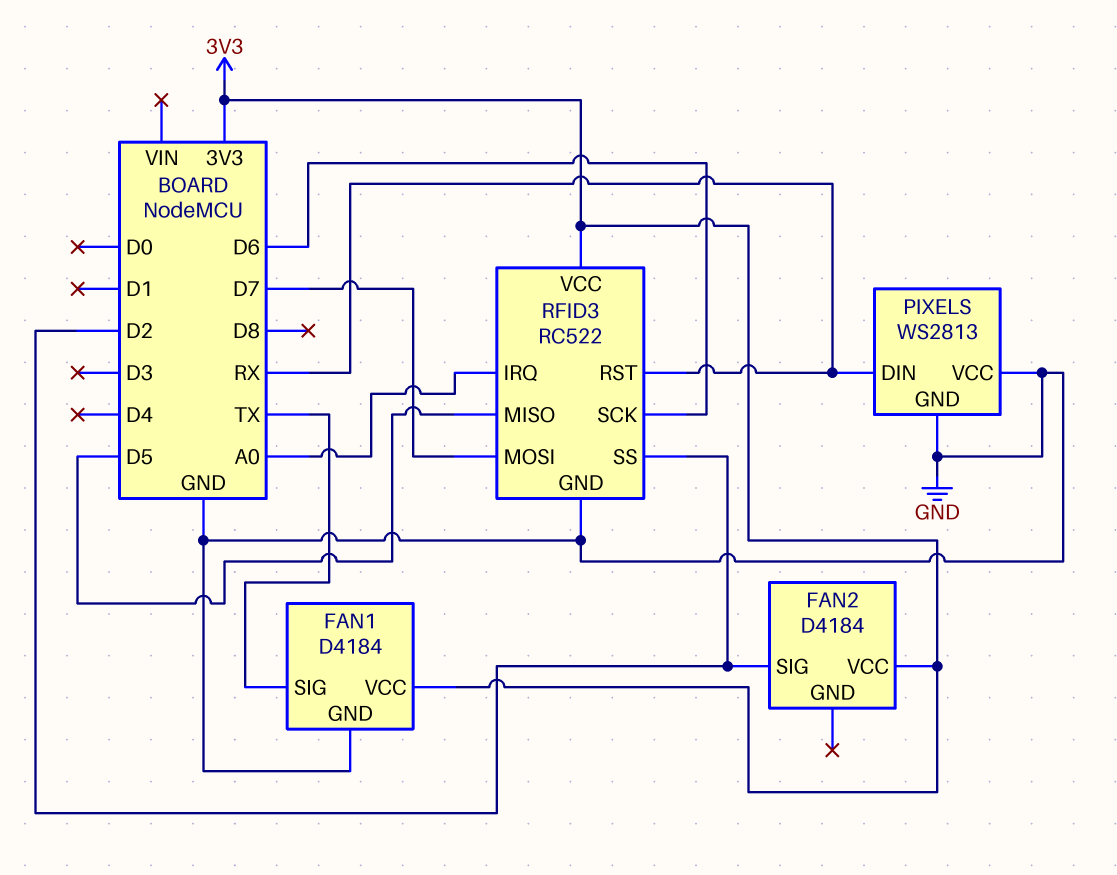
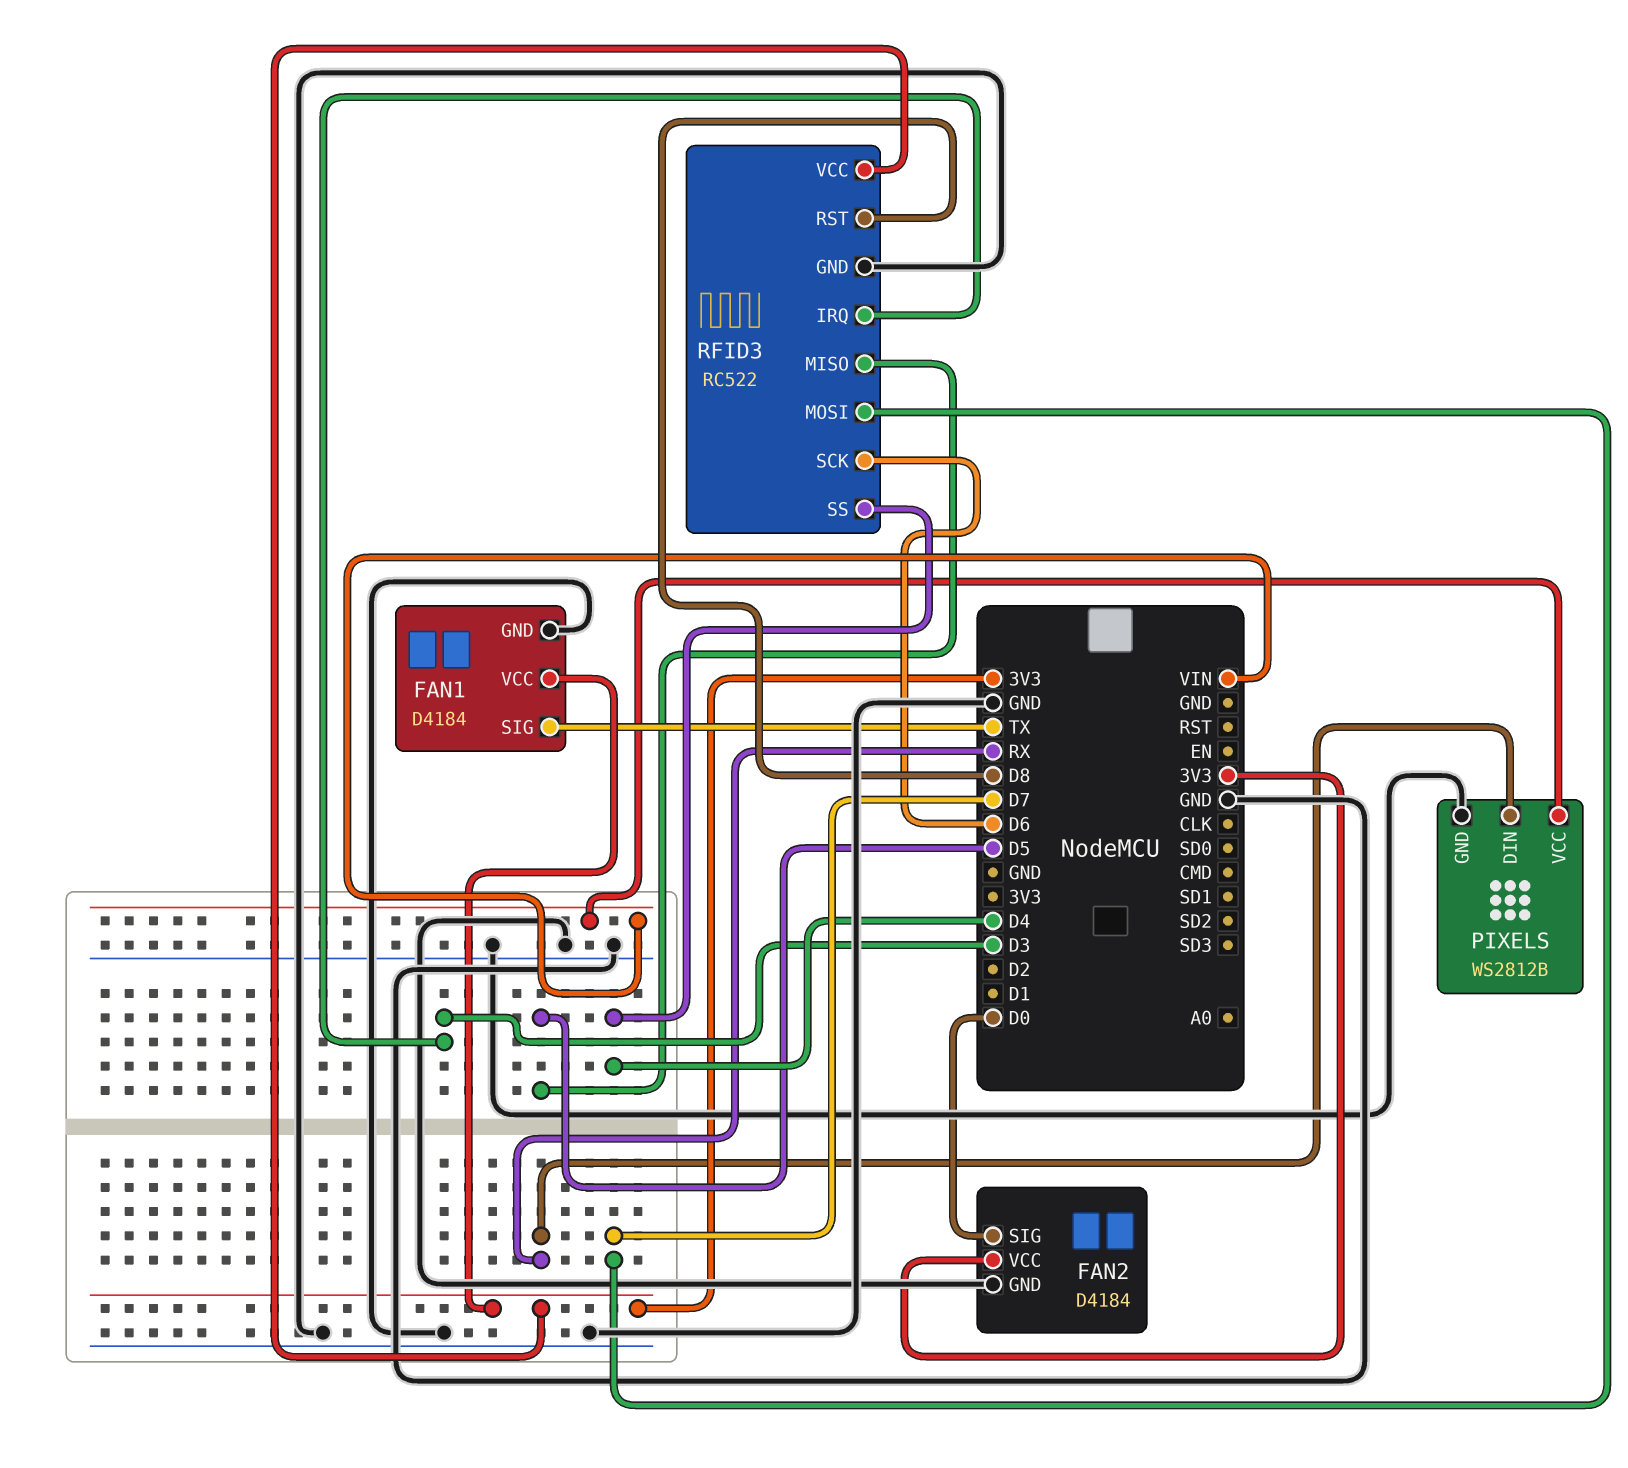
FAN2 pin GND: none -> GND
FAN2 pin SIG: D2 -> D0
PIXELS: WS2813 -> WS2812B
PIXELS pin VCC: GND -> VIN
RFID3 pin IRQ: A0 -> D3
RFID3 pin RST: RX -> D8
RFID3 pin SS: D2 -> D4

